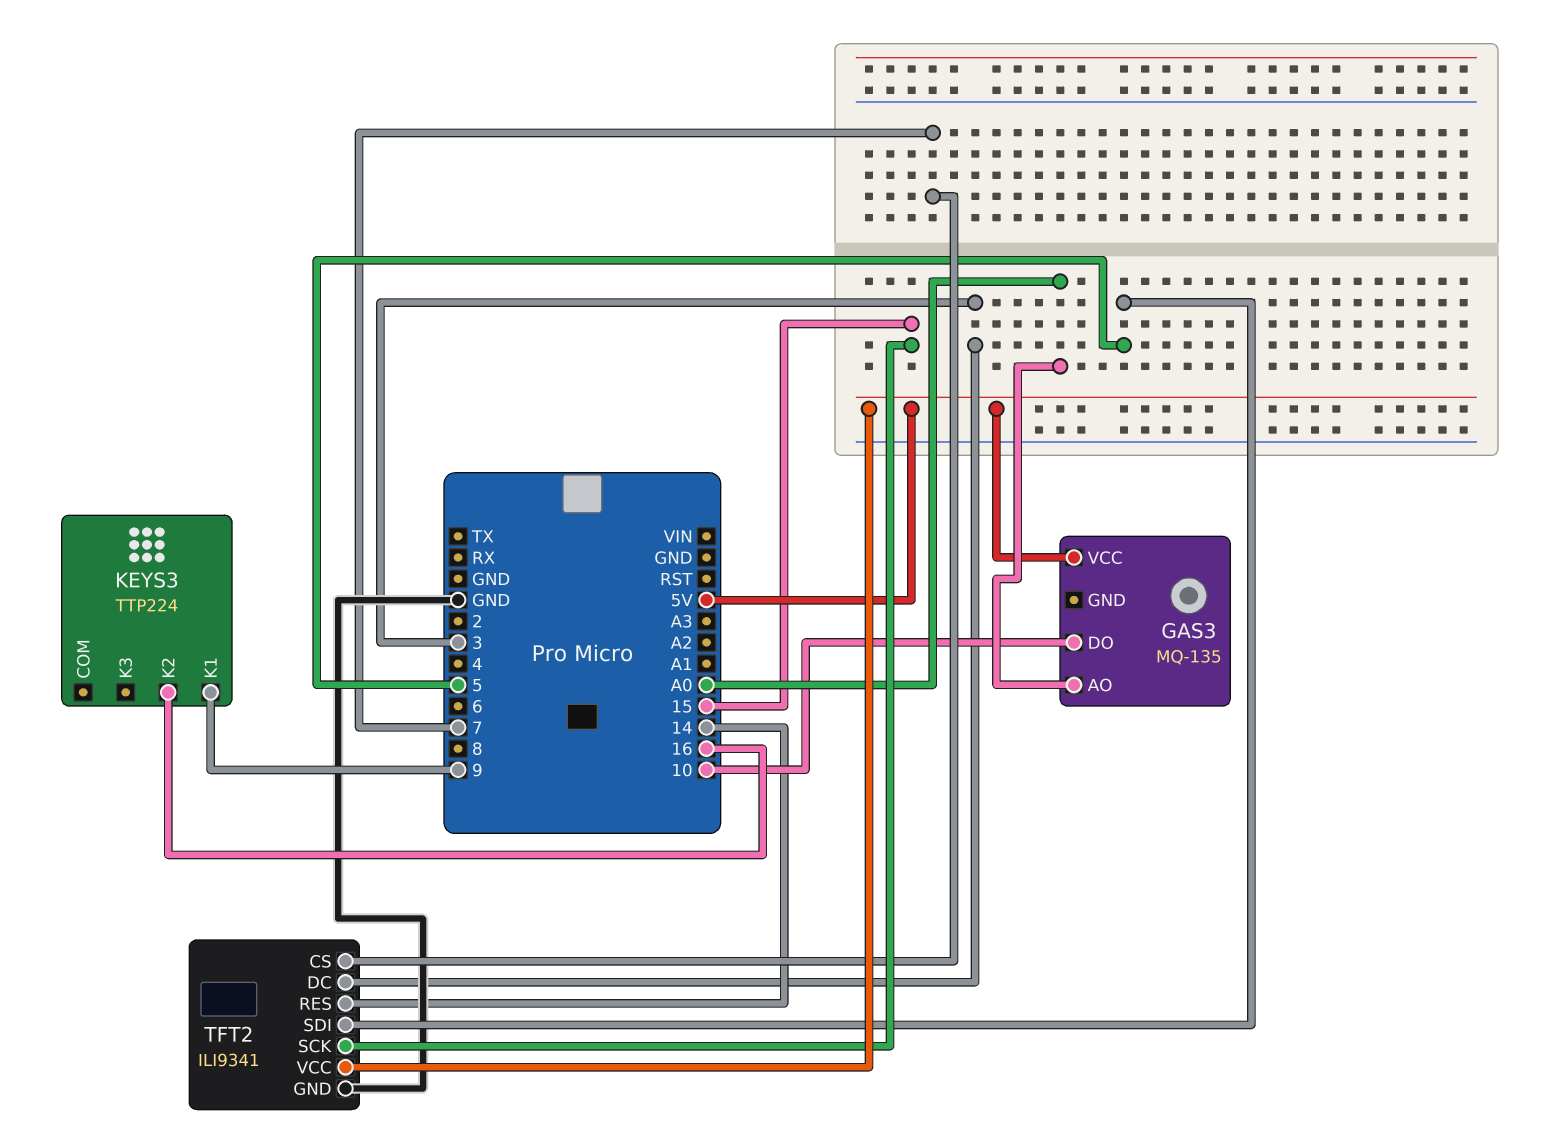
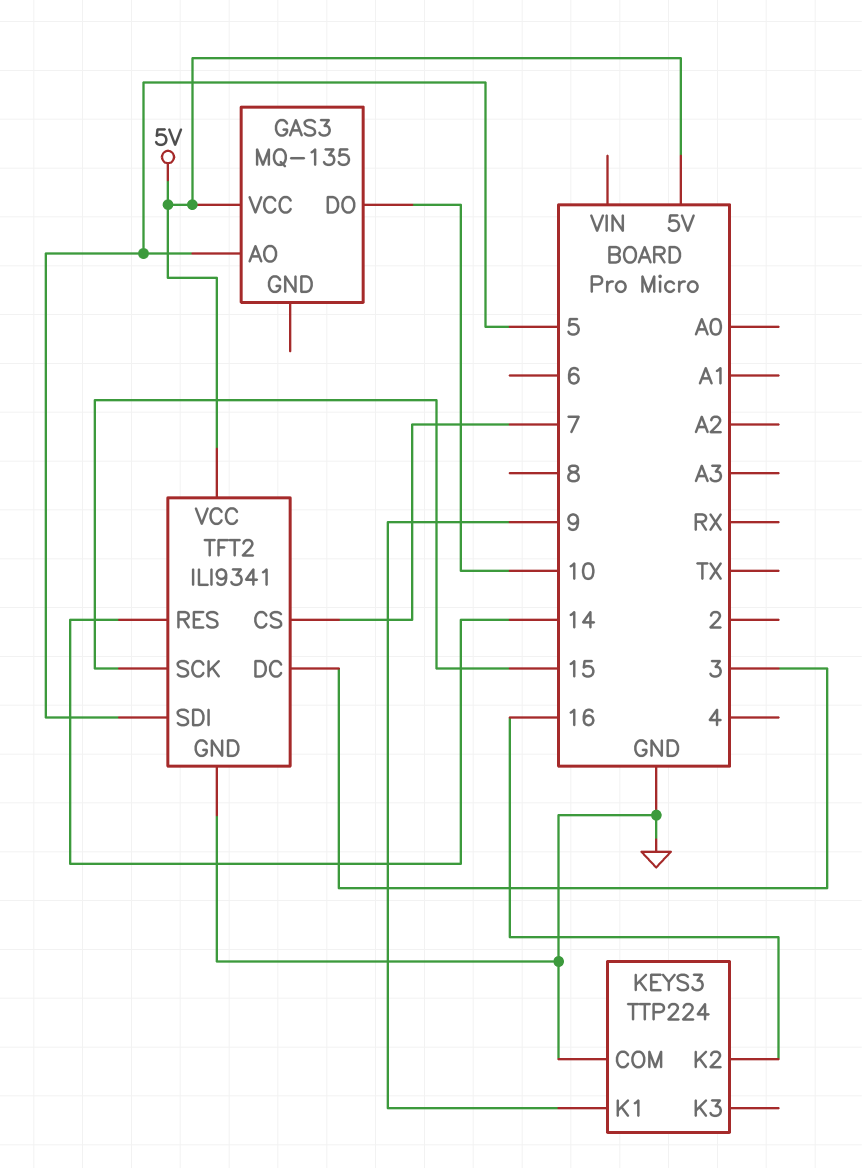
GAS3 pin AO: A0 -> 5
KEYS3 pin COM: none -> GND

